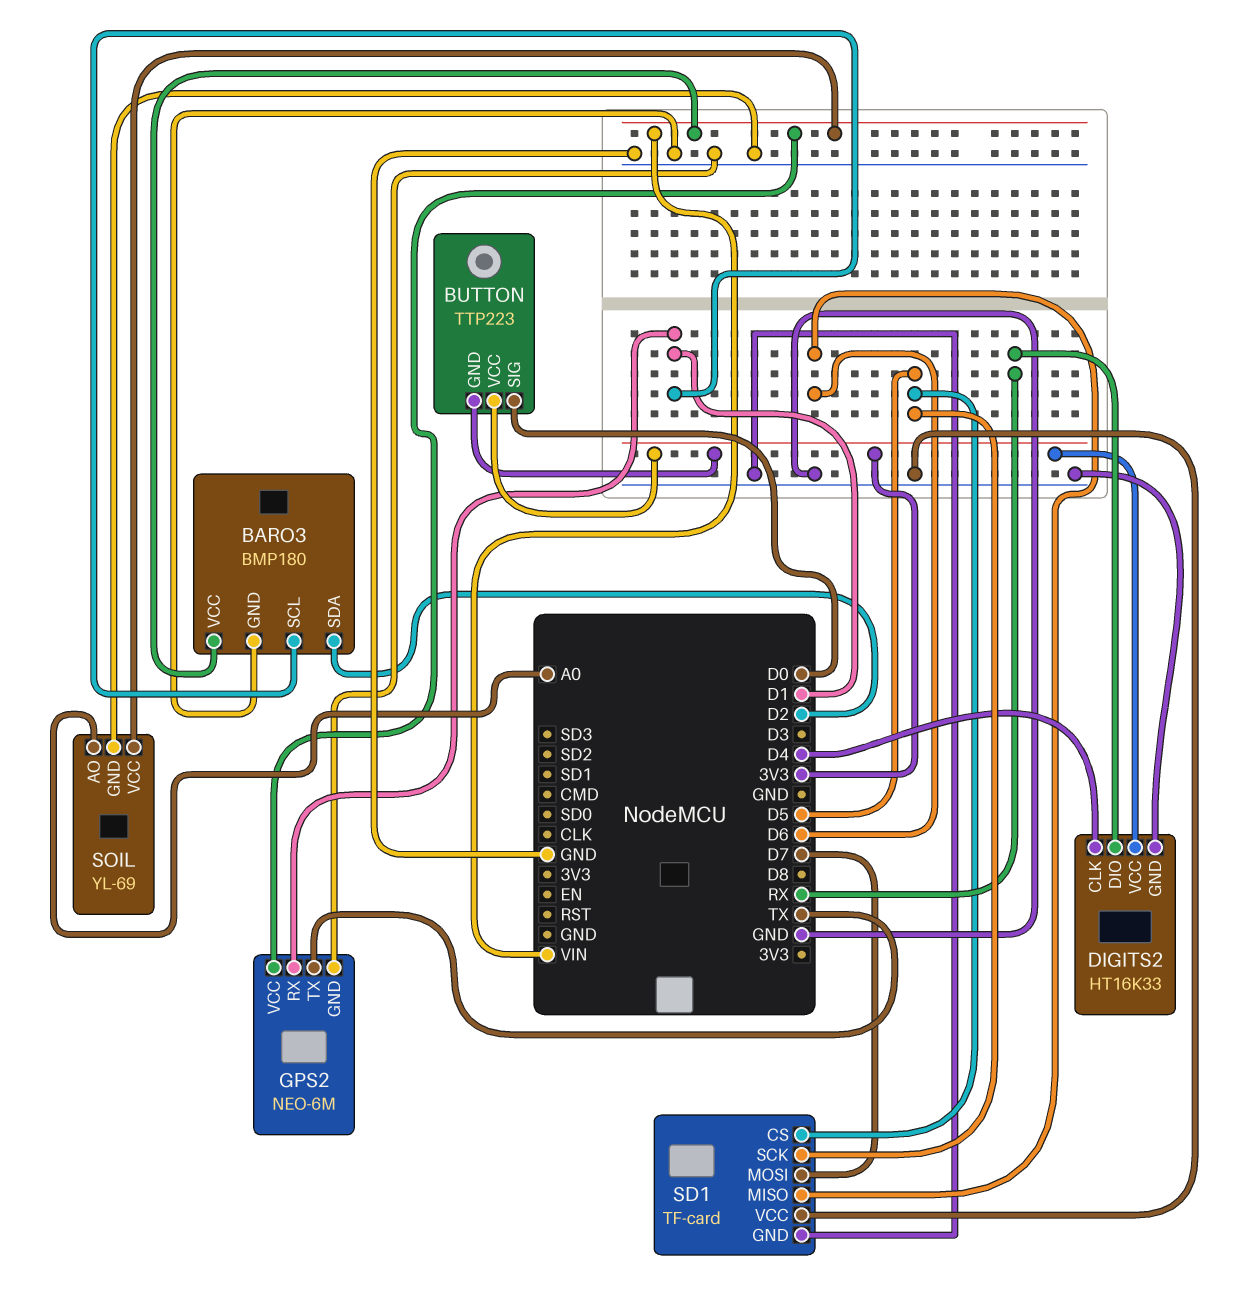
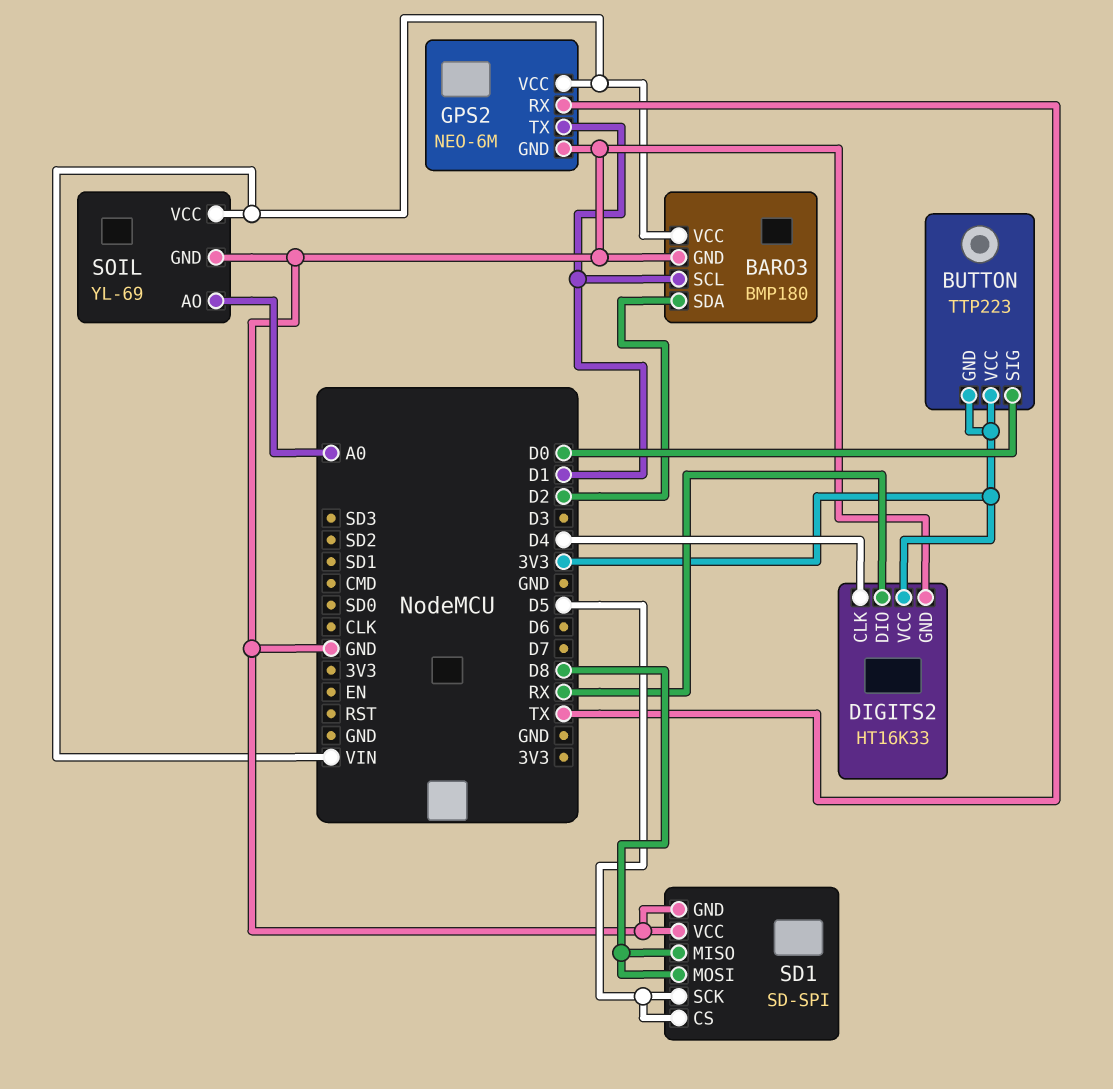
GPS2 pin RX: D1 -> TX
GPS2 pin TX: TX -> D1
SD1: TF-card -> SD-SPI
SD1 pin MISO: D6 -> D8
SD1 pin MOSI: D7 -> D8

